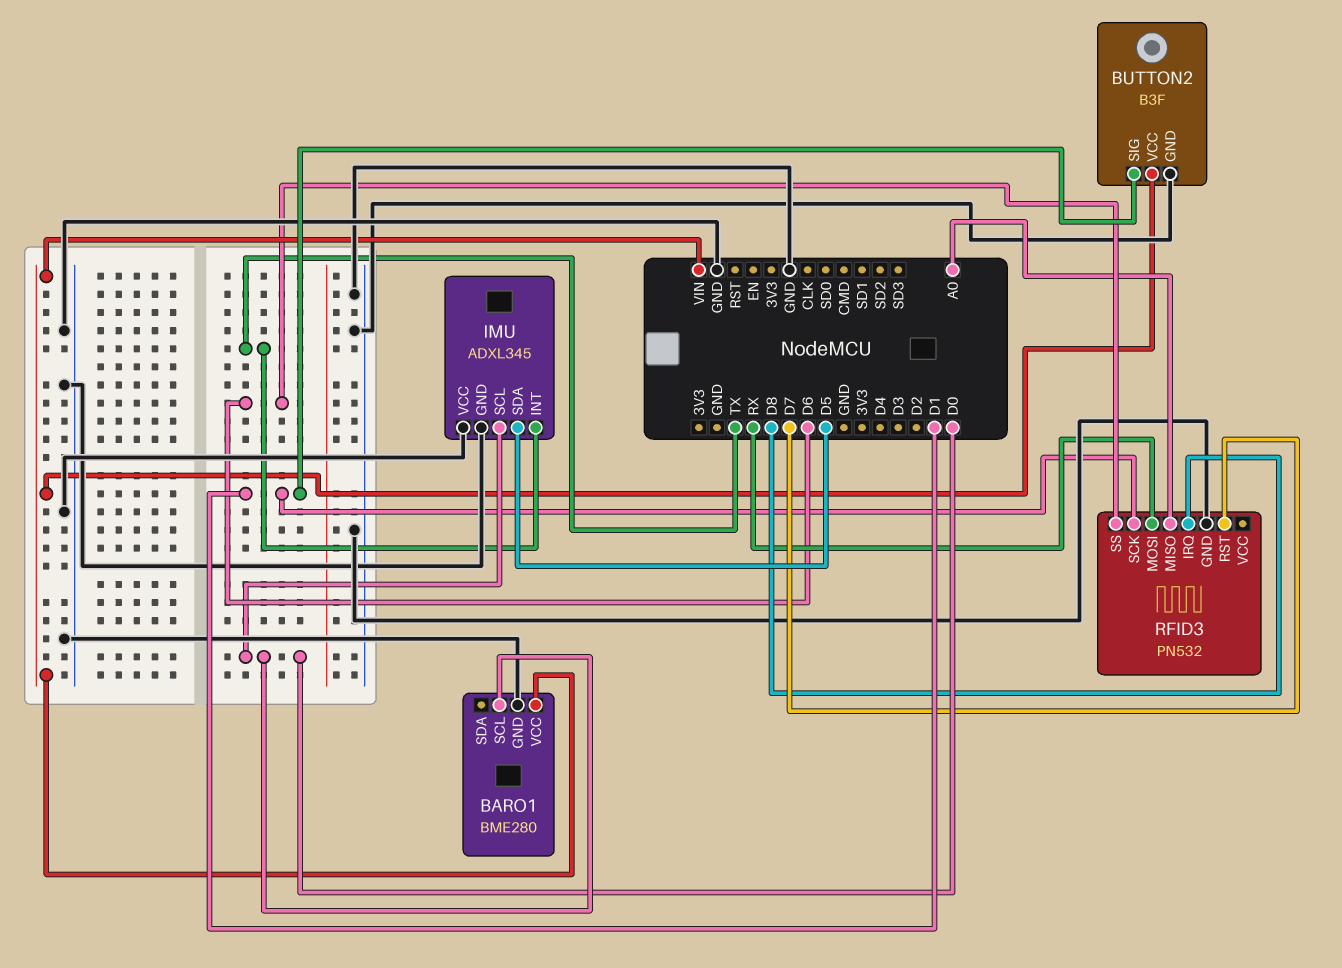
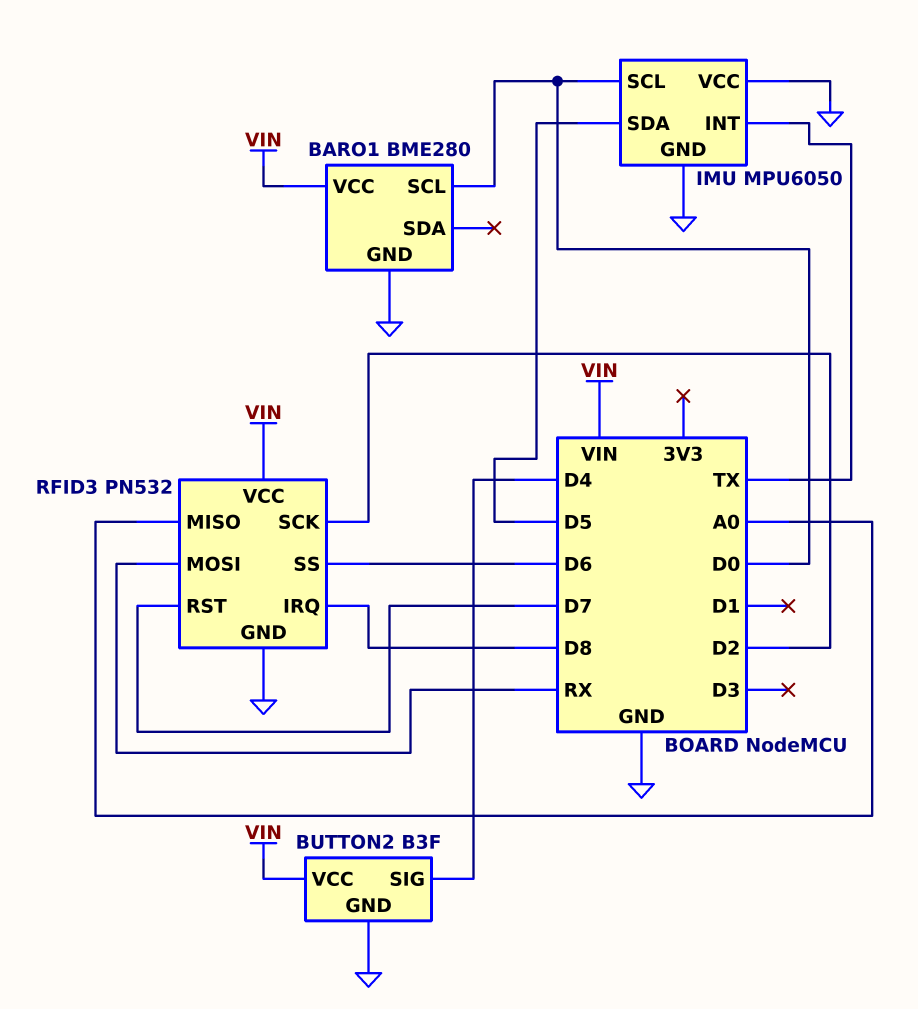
BUTTON2 pin SIG: D1 -> D4
IMU: ADXL345 -> MPU6050
RFID3 pin SCK: D1 -> D2
RFID3 pin VCC: none -> VIN

